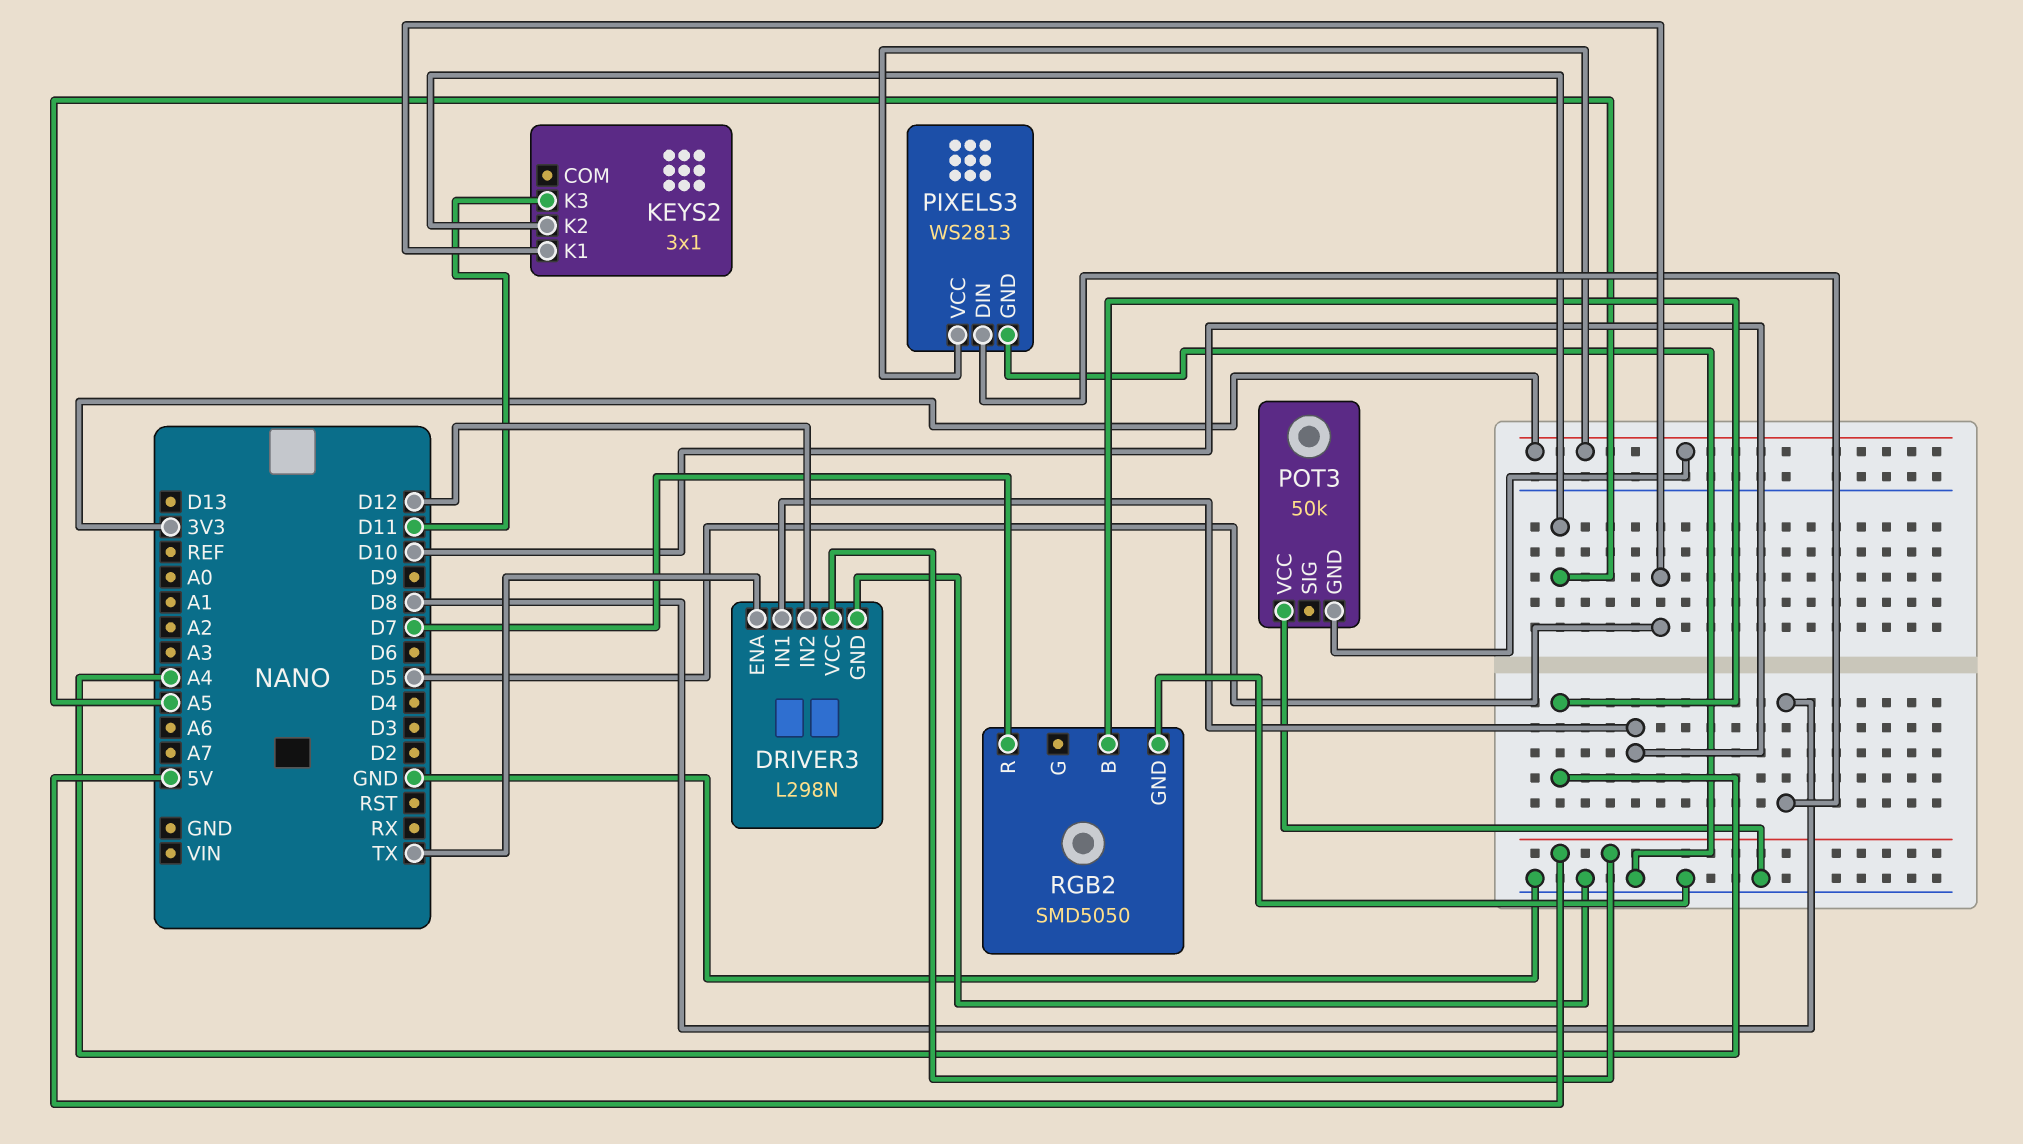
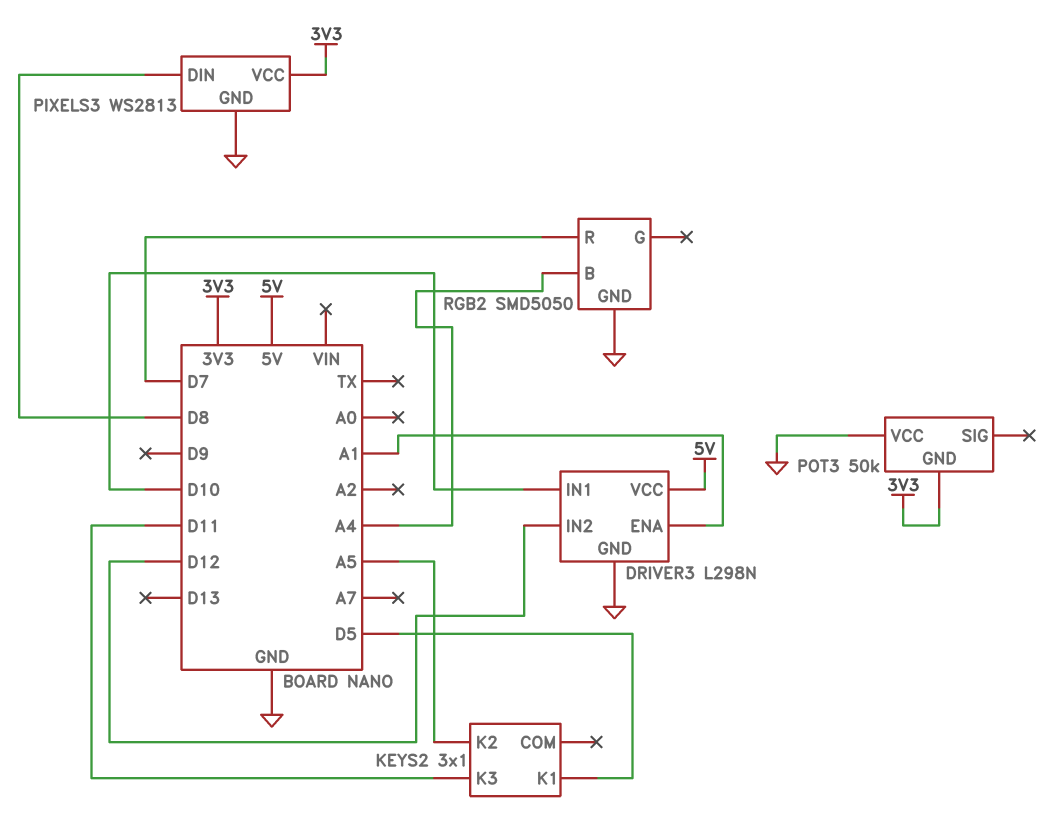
DRIVER3 pin ENA: TX -> A1

